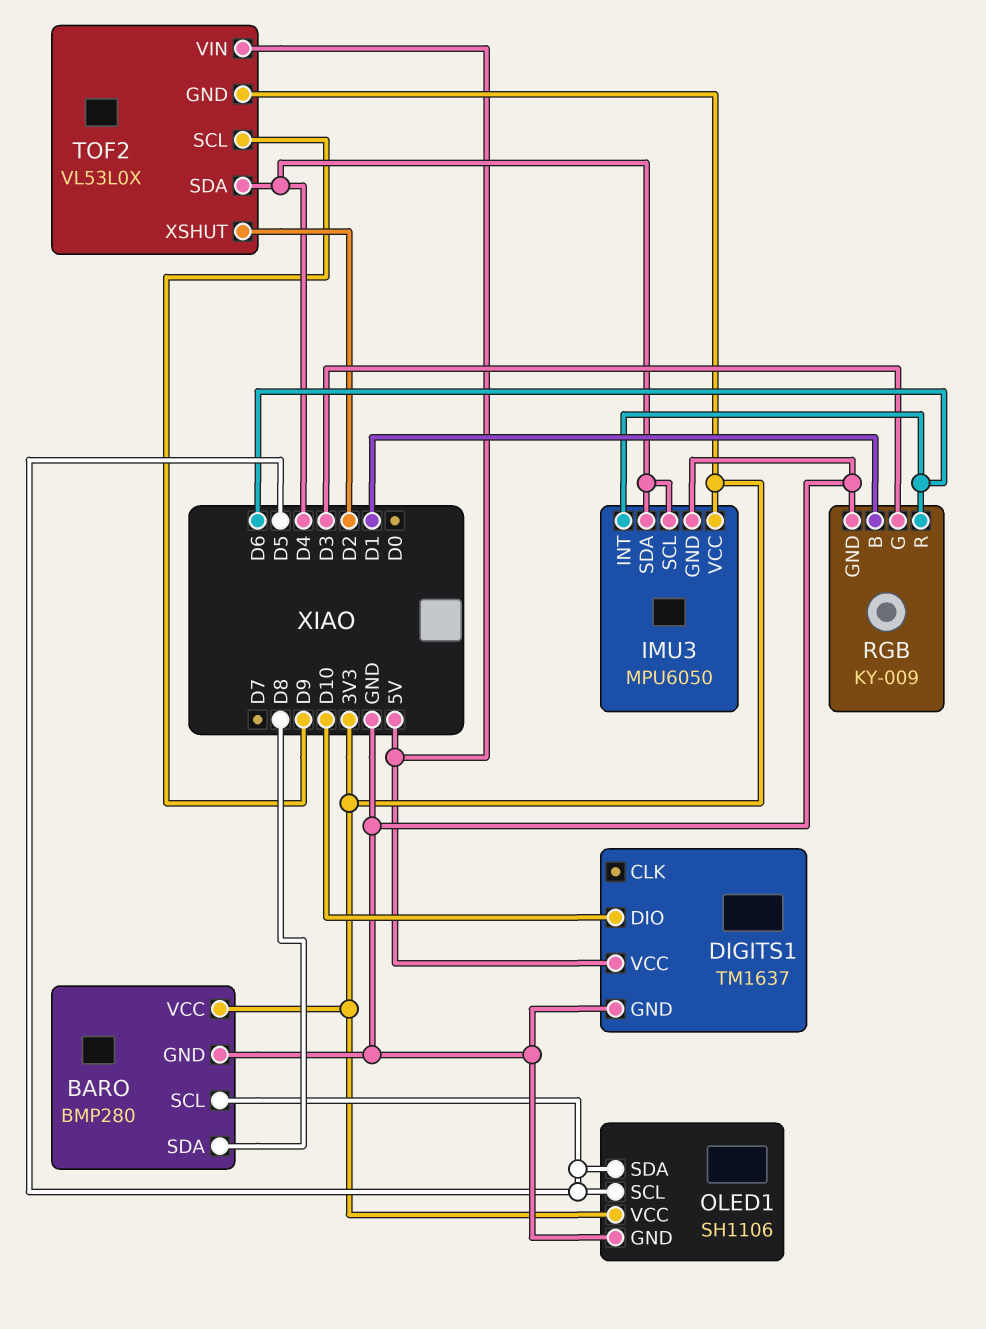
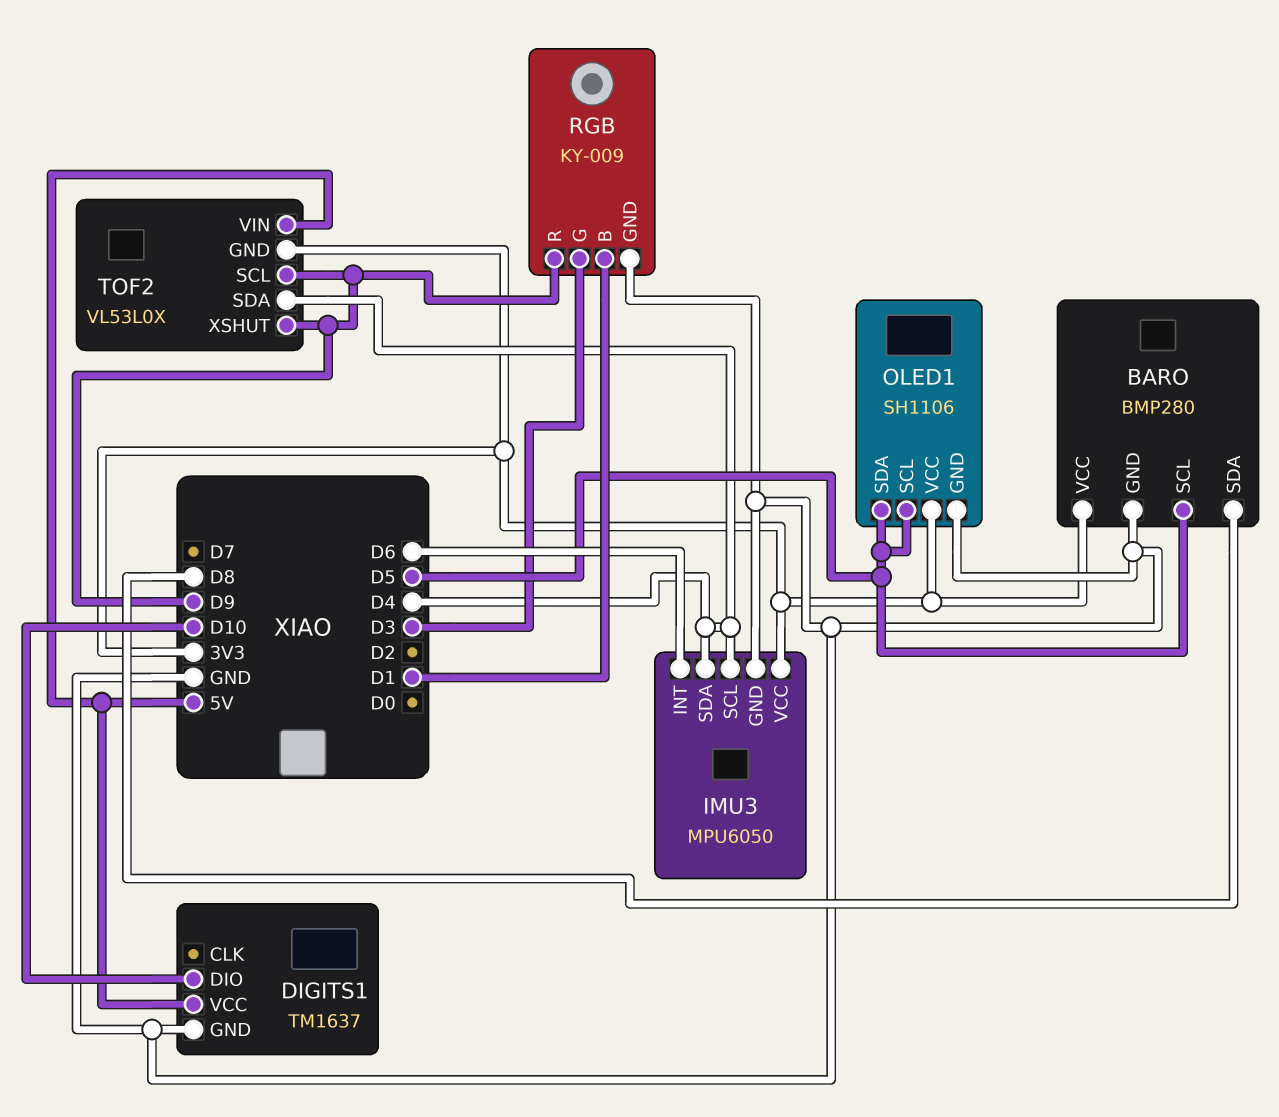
RGB pin R: D6 -> D9
TOF2 pin XSHUT: D2 -> D9

